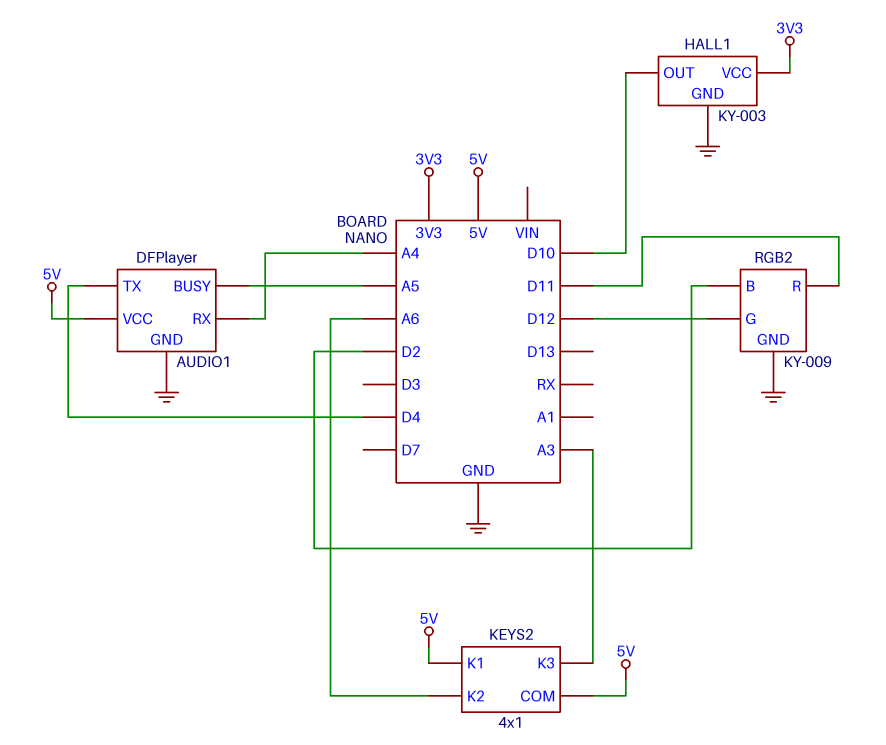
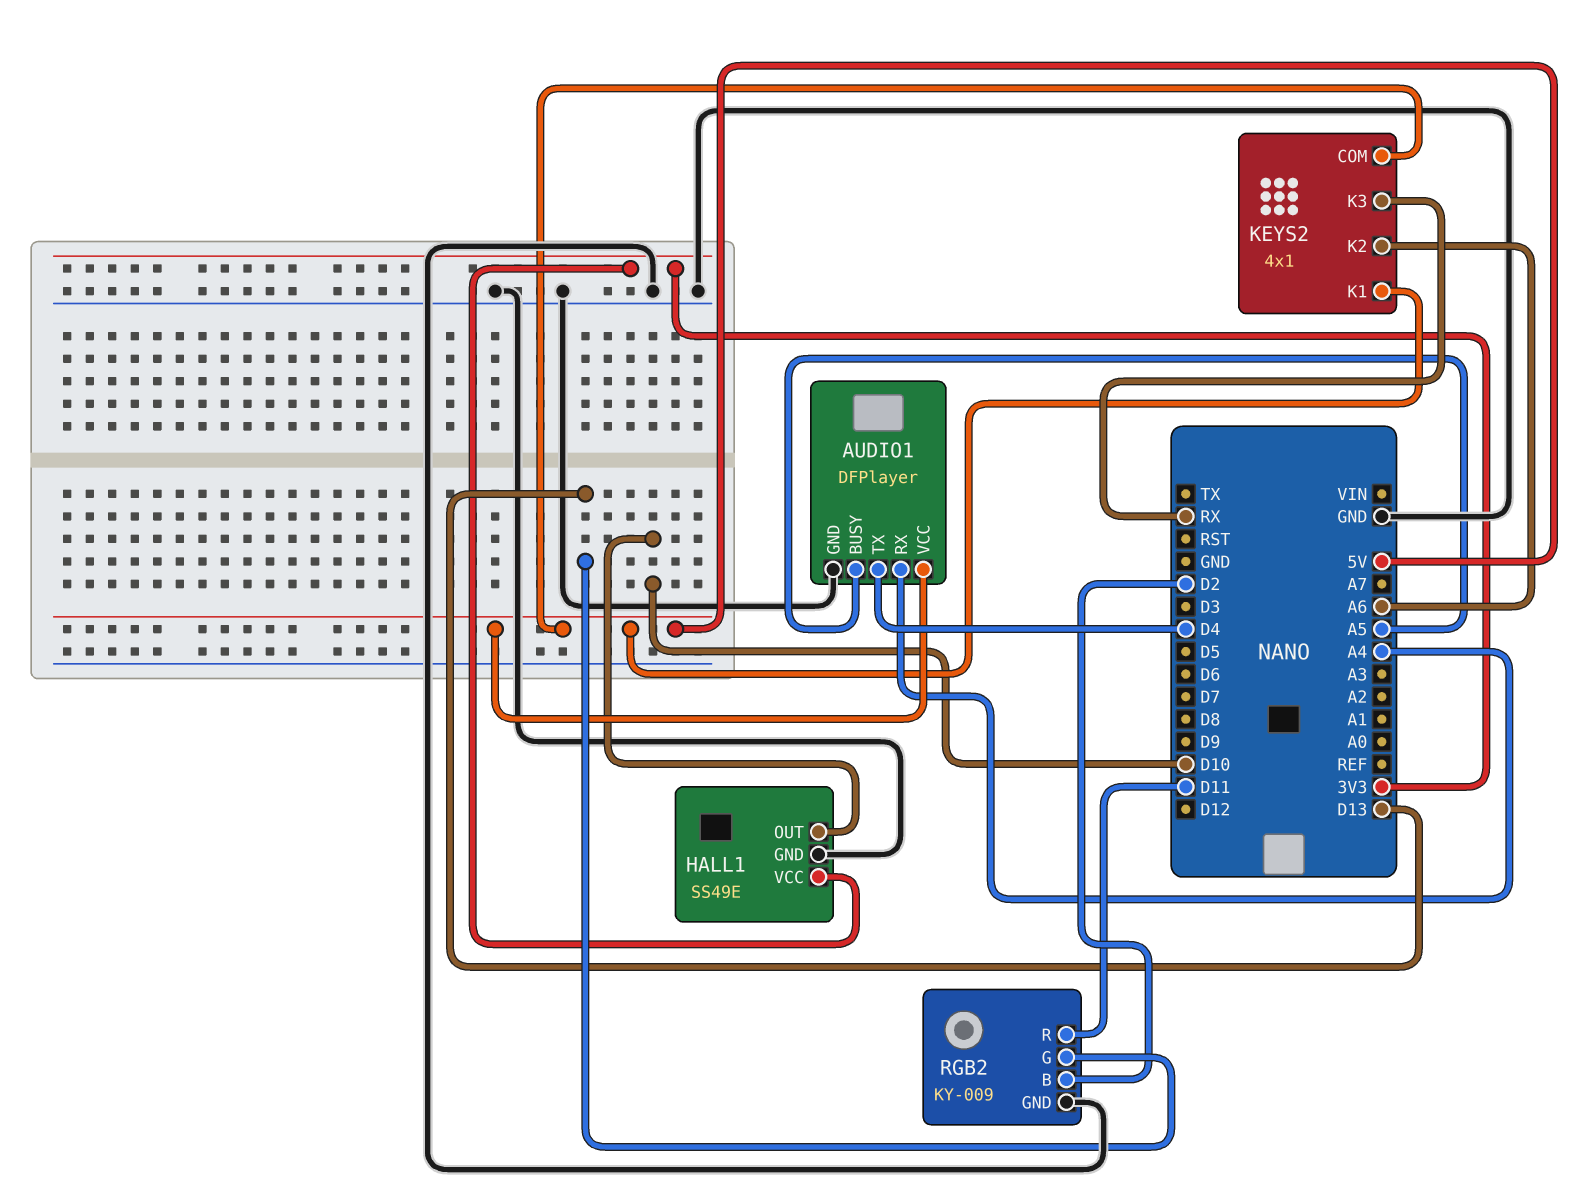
HALL1: KY-003 -> SS49E
KEYS2 pin K3: A3 -> RX
RGB2 pin G: D12 -> D13

